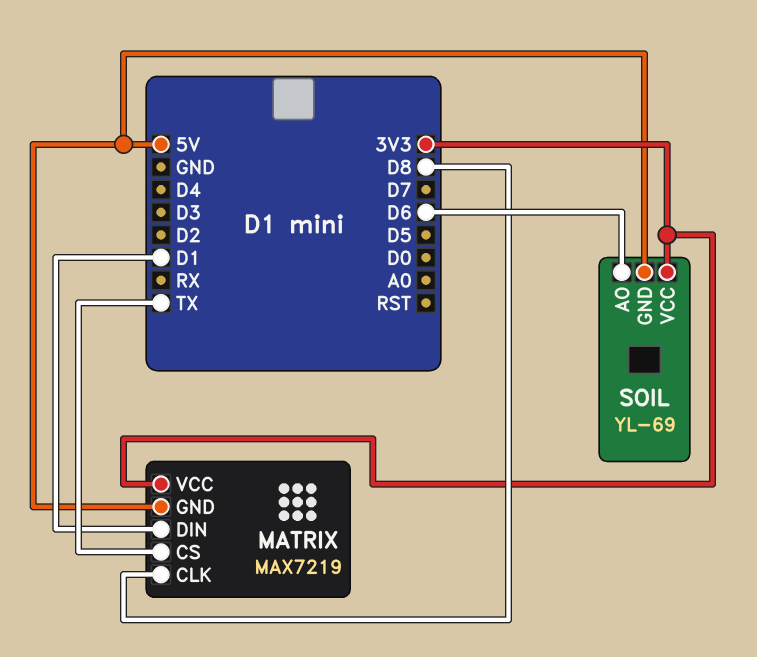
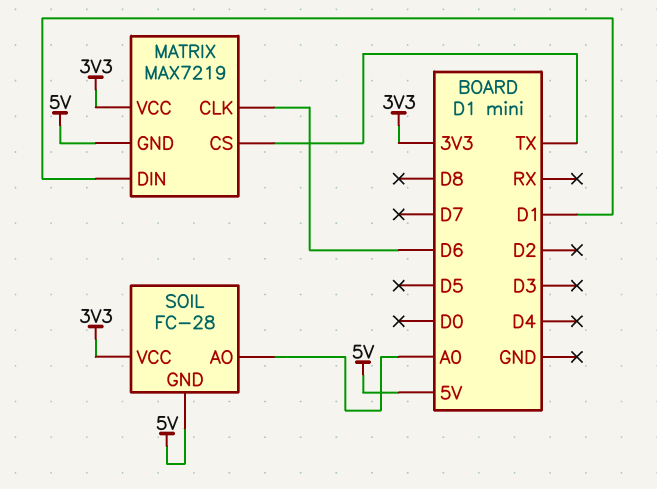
MATRIX pin CLK: D8 -> D6
SOIL: YL-69 -> FC-28
SOIL pin AO: D6 -> A0

